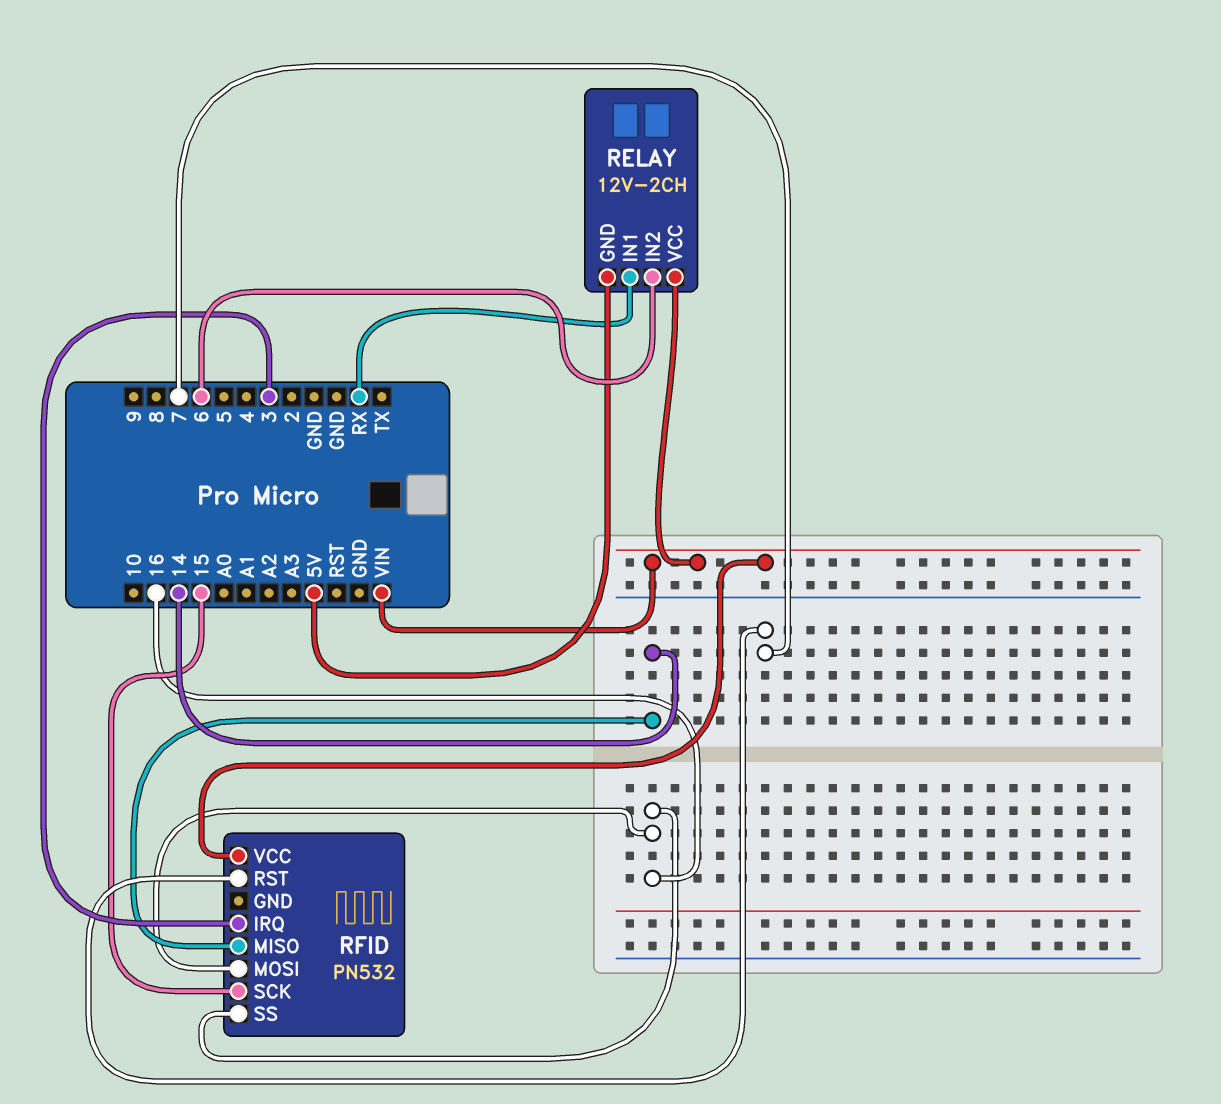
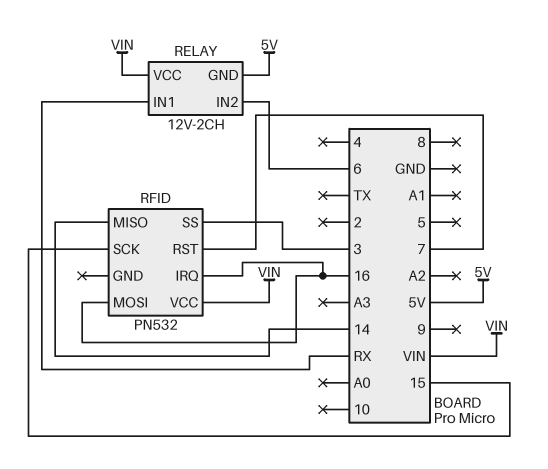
RFID pin IRQ: 3 -> 16
RFID pin SS: 16 -> 3

